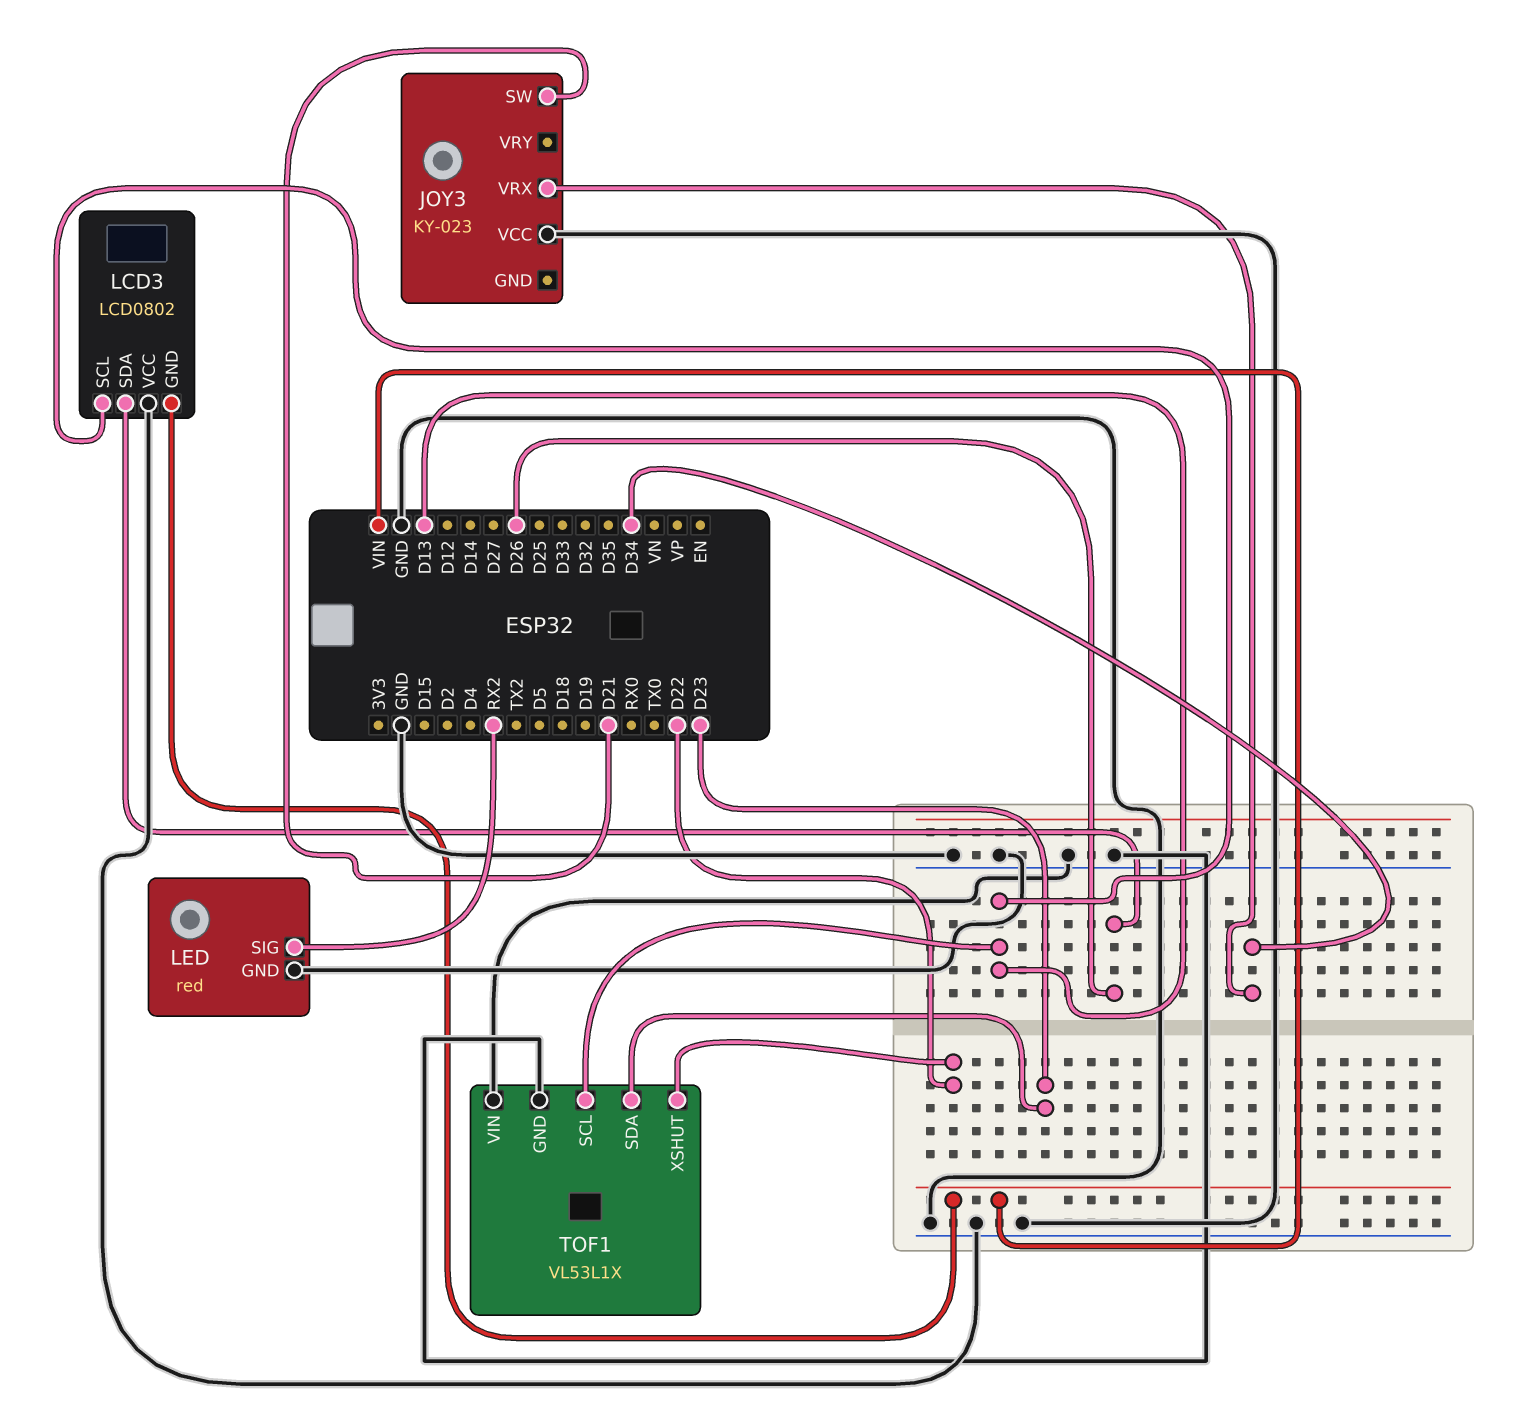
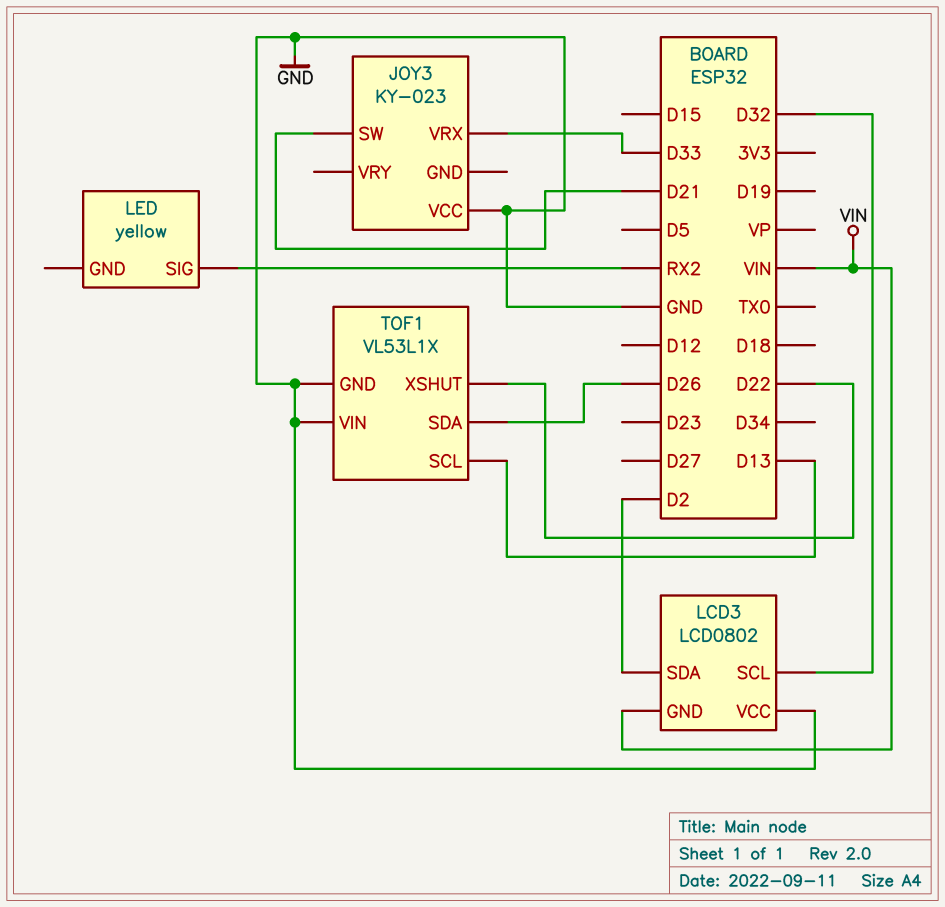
JOY3 pin VRX: D34 -> D33
LCD3 pin SCL: D13 -> D32
LCD3 pin SDA: D26 -> D2
LED: red -> yellow
LED pin GND: GND -> none
TOF1 pin SDA: D23 -> D26

